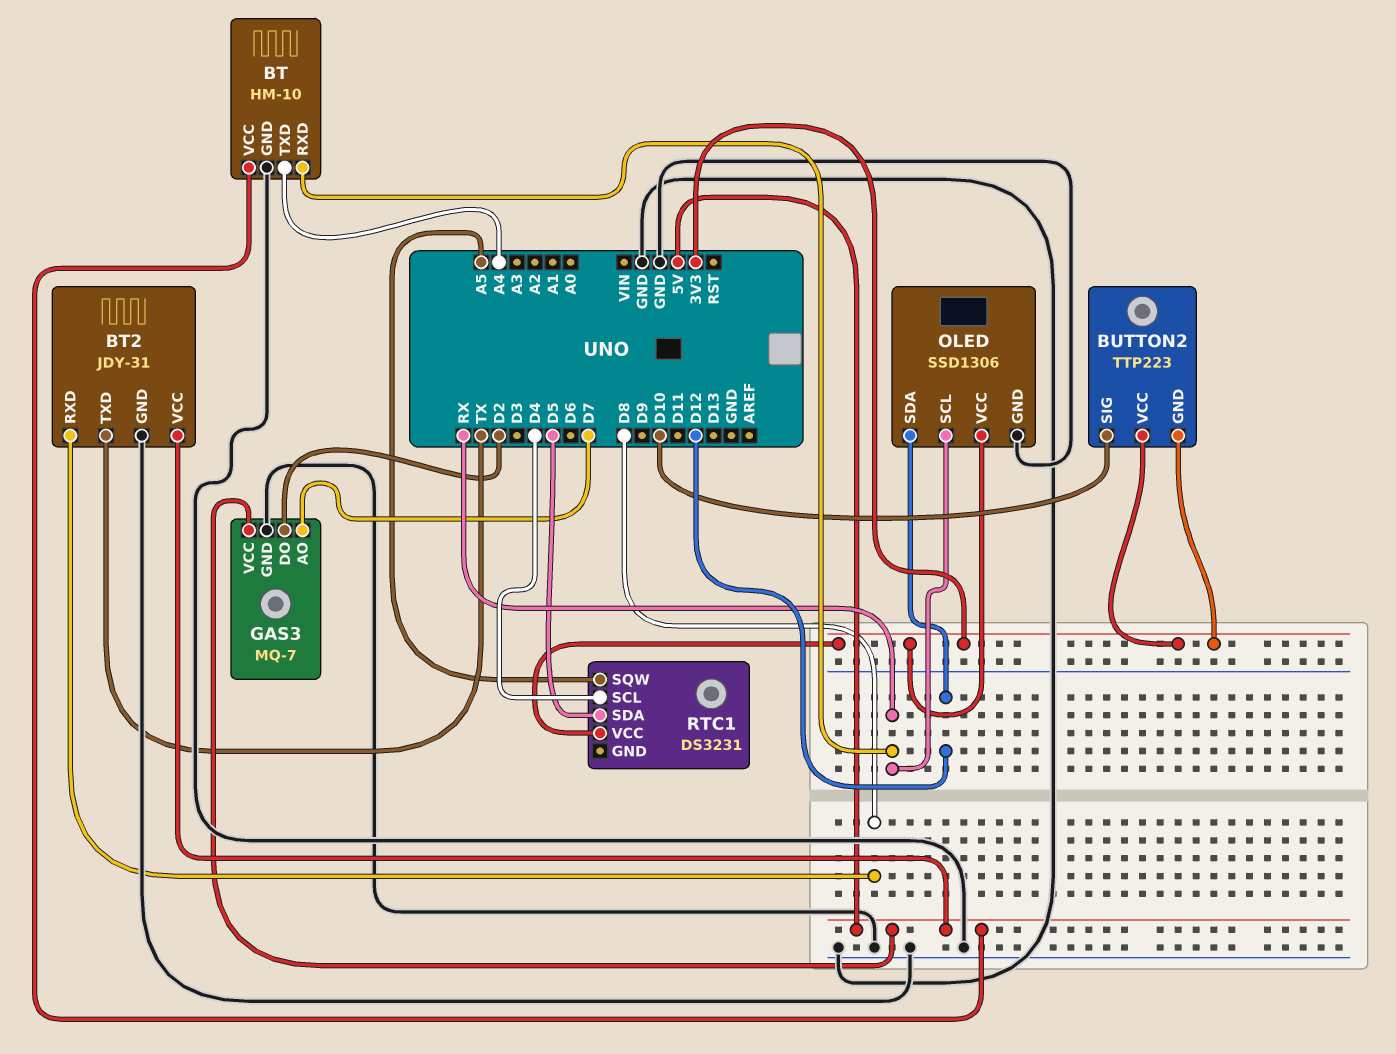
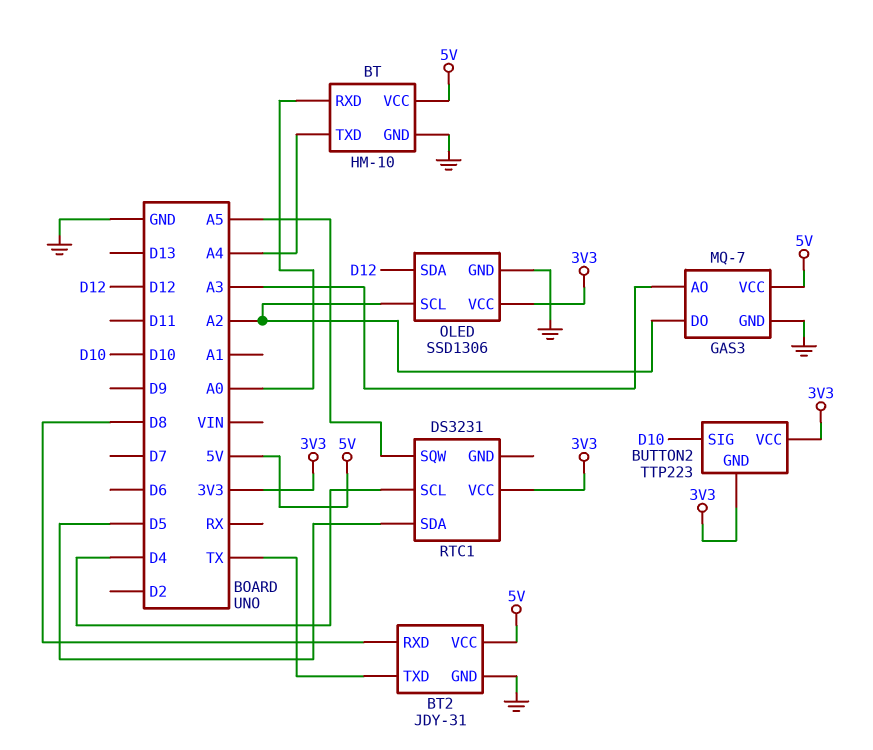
BT pin RXD: RX -> A0
GAS3 pin AO: D7 -> A3
GAS3 pin DO: D2 -> A2
OLED pin SCL: RX -> A2

